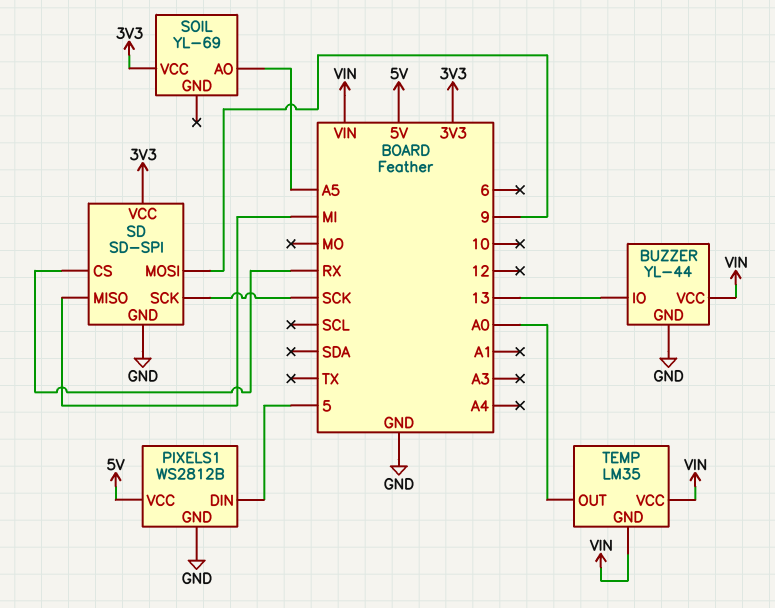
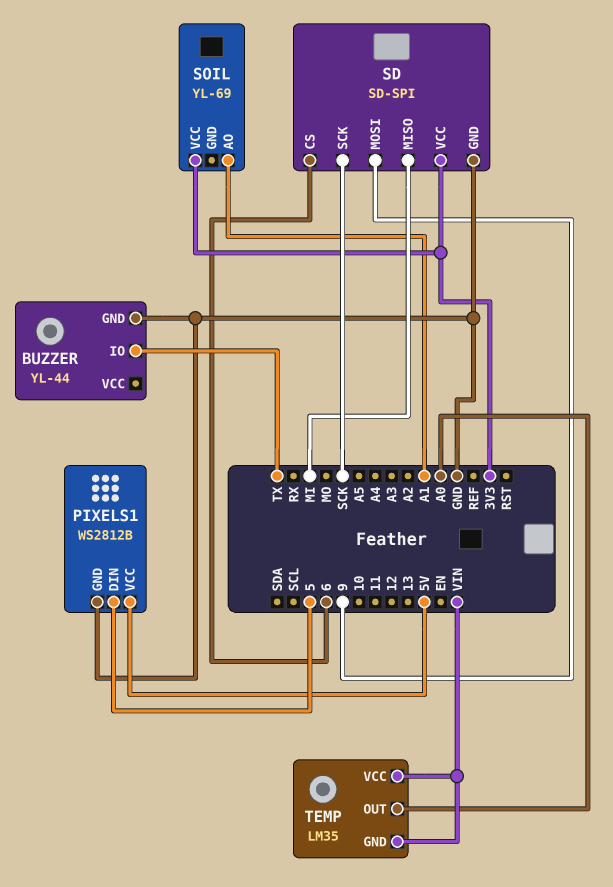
BUZZER pin IO: 13 -> TX
BUZZER pin VCC: VIN -> none
SD pin CS: RX -> 6
SOIL pin AO: A5 -> A1

